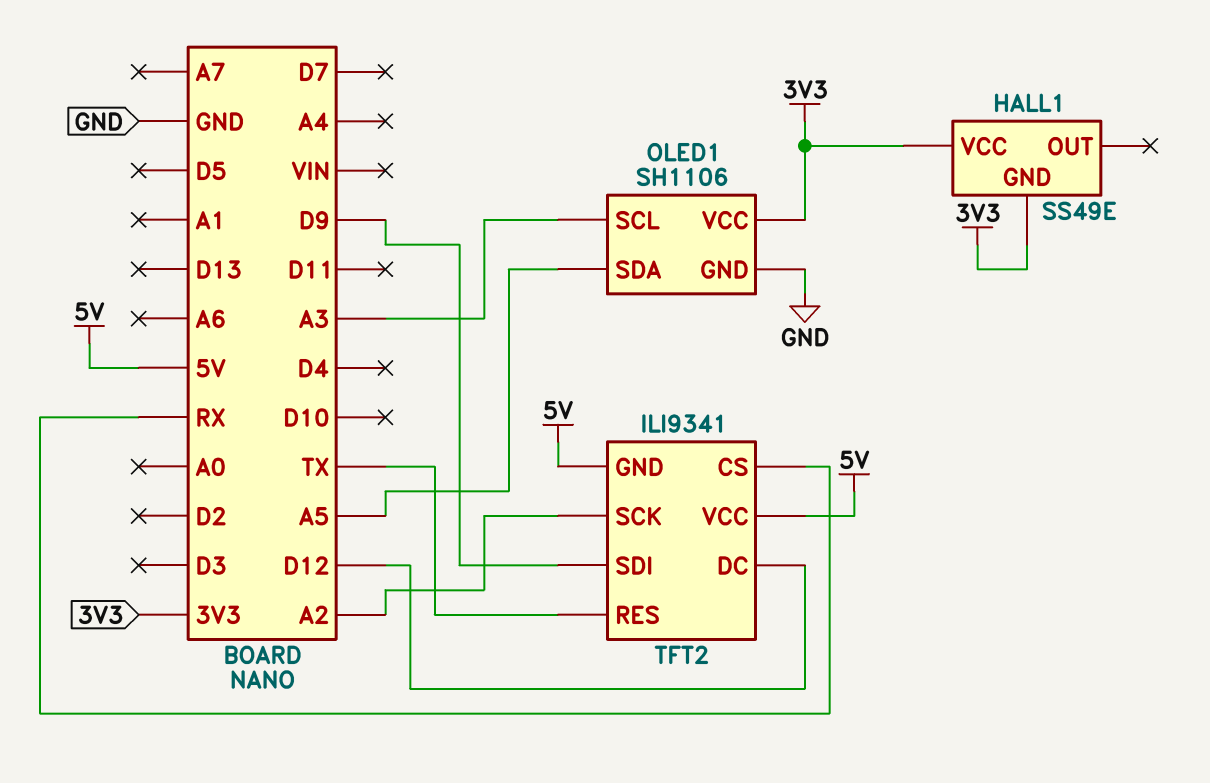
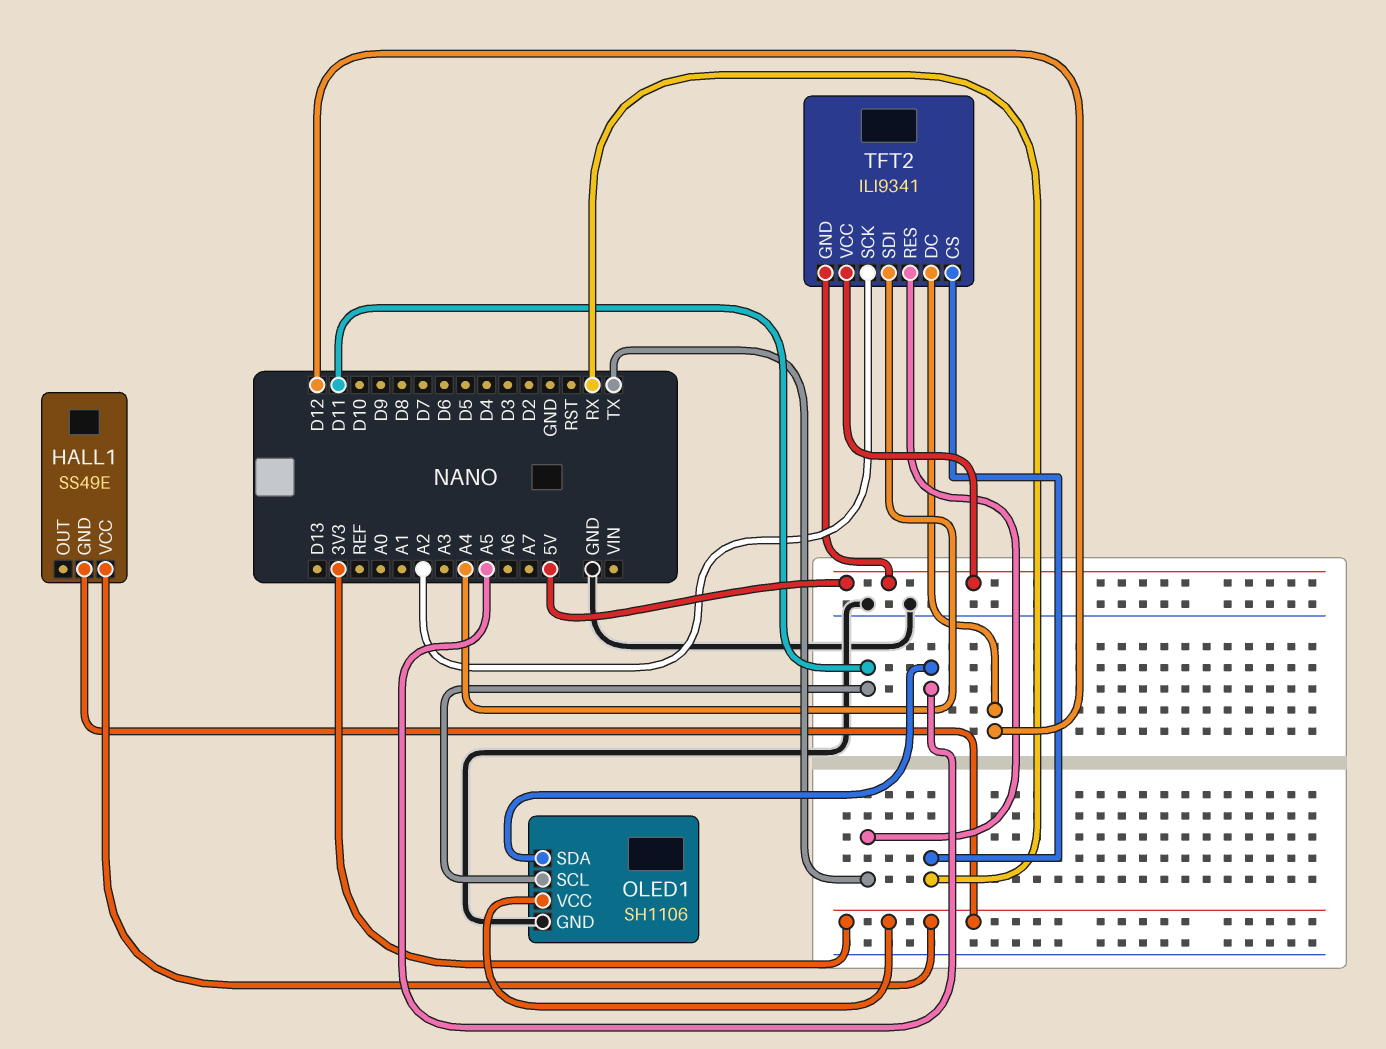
OLED1 pin SCL: A3 -> D11
TFT2 pin SDI: D9 -> A4

